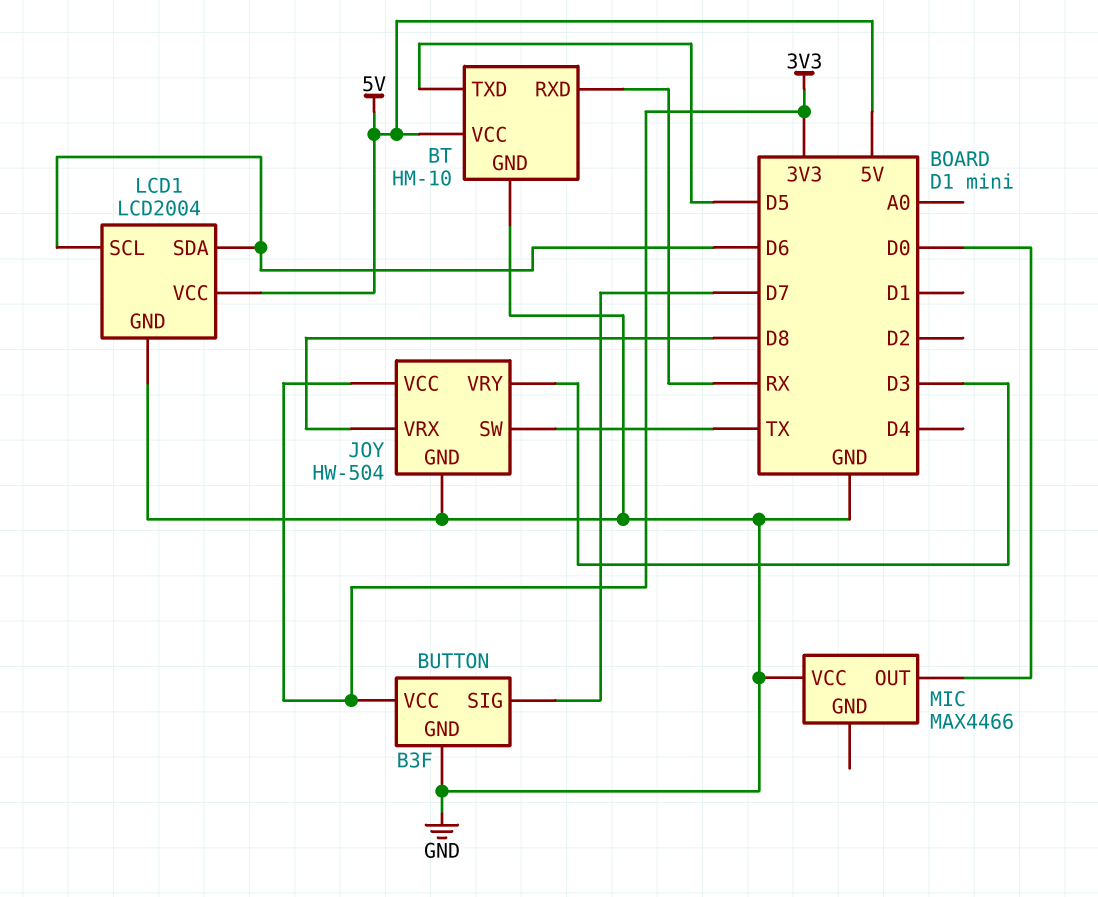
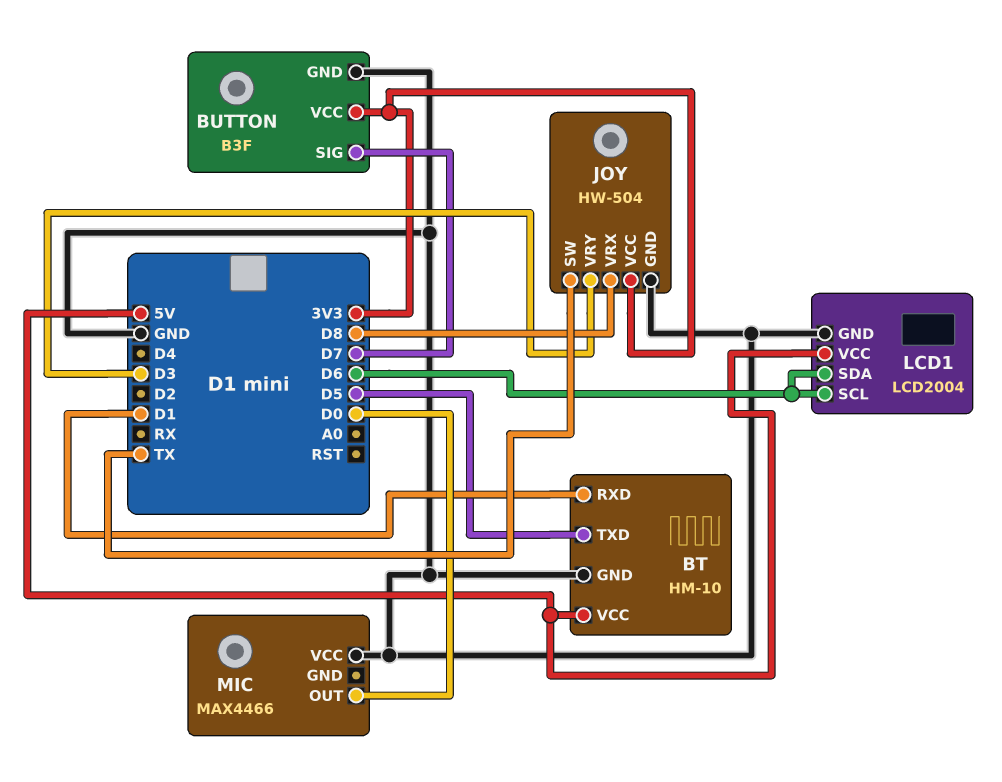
BT pin RXD: RX -> D1

